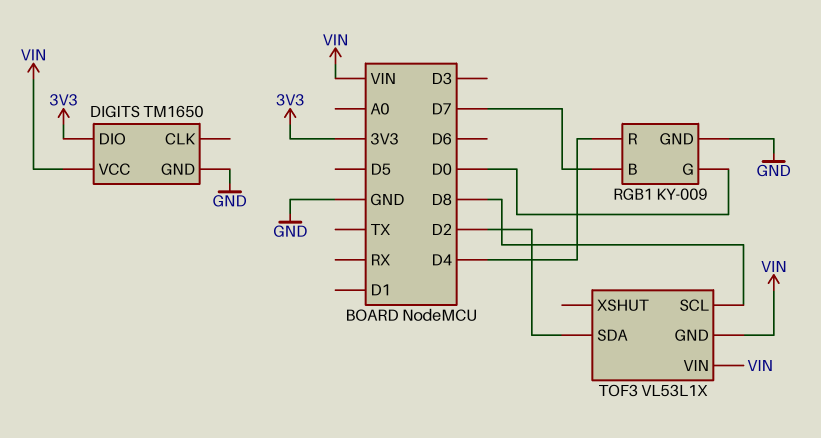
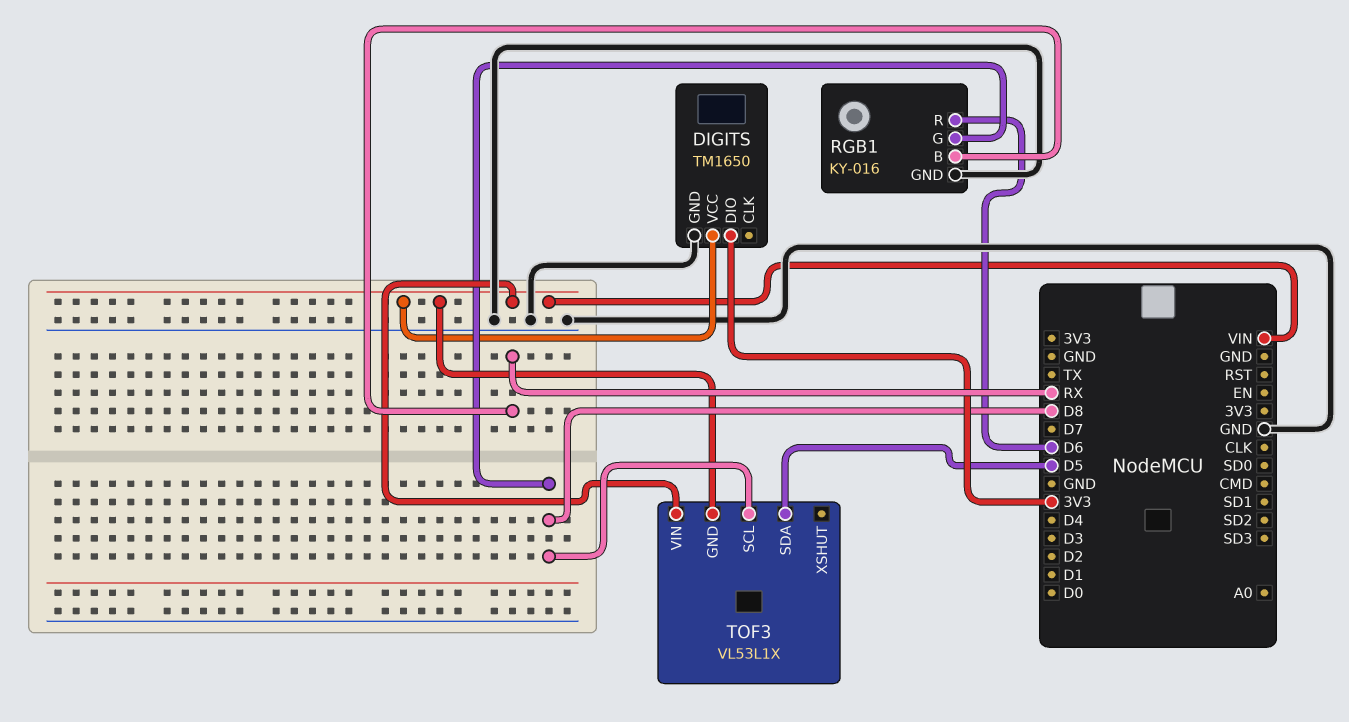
RGB1: KY-009 -> KY-016
RGB1 pin B: D7 -> RX
RGB1 pin G: D0 -> D8
RGB1 pin R: D4 -> D6
TOF3 pin SDA: D2 -> D5

